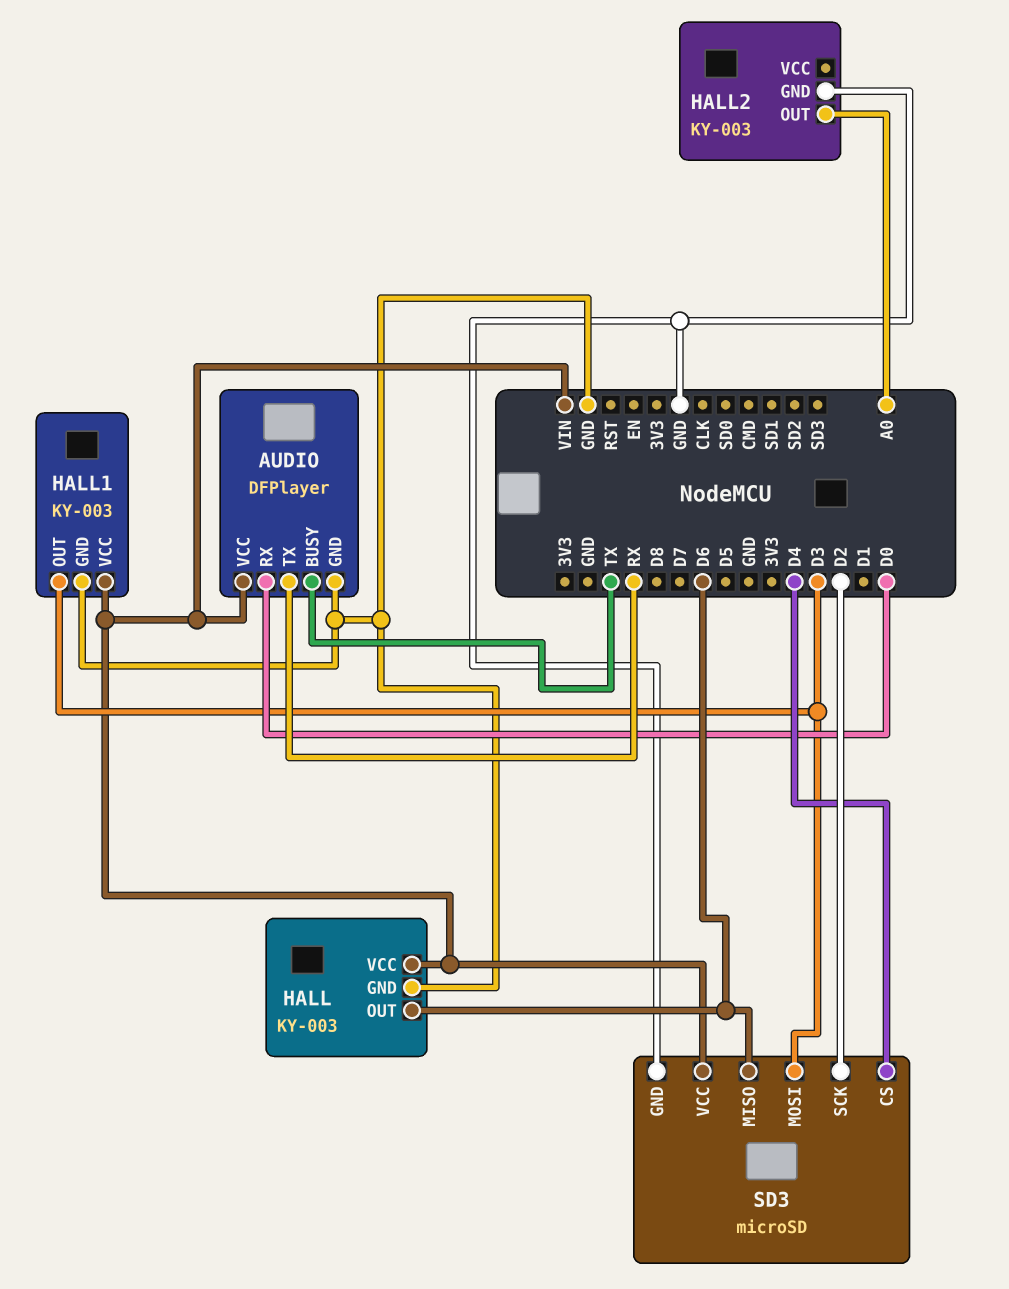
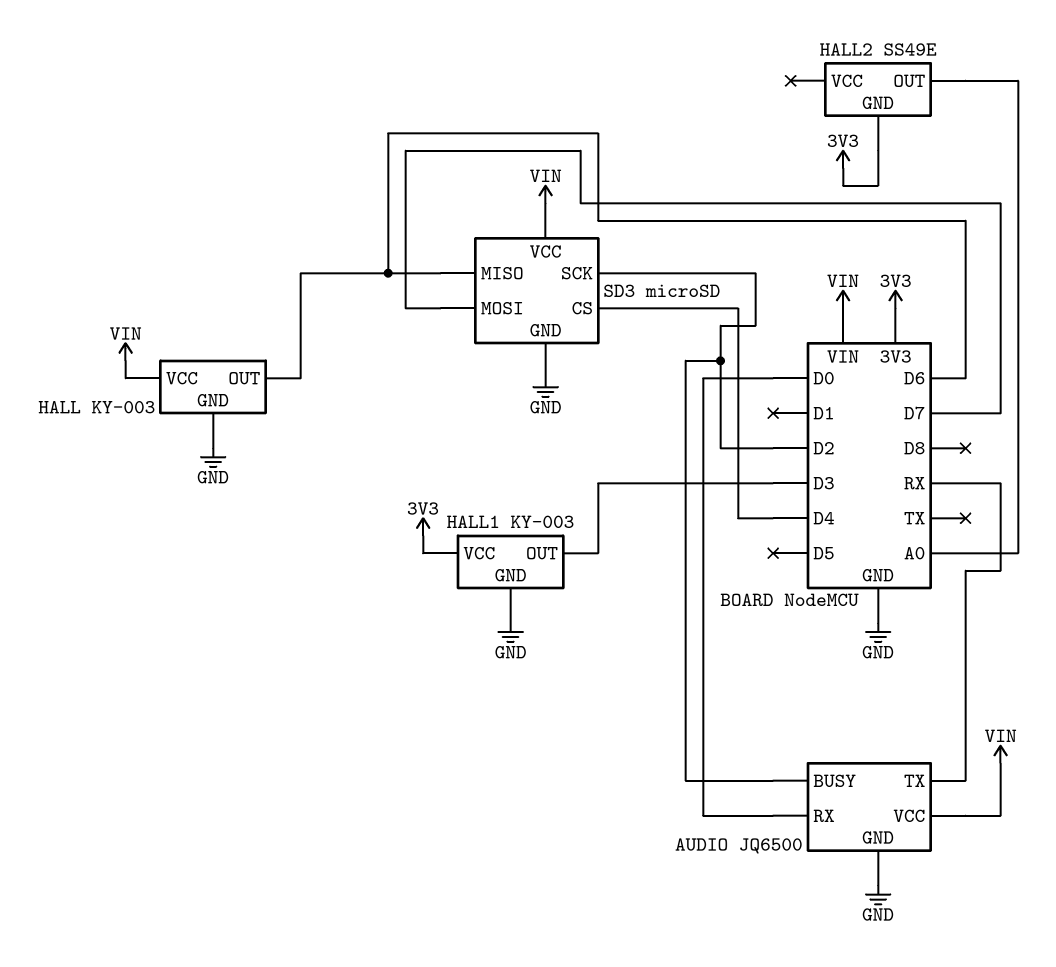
AUDIO: DFPlayer -> JQ6500
AUDIO pin BUSY: TX -> D2
HALL1 pin VCC: VIN -> 3V3
HALL2: KY-003 -> SS49E
HALL2 pin GND: GND -> 3V3
SD3 pin MOSI: D3 -> D7

